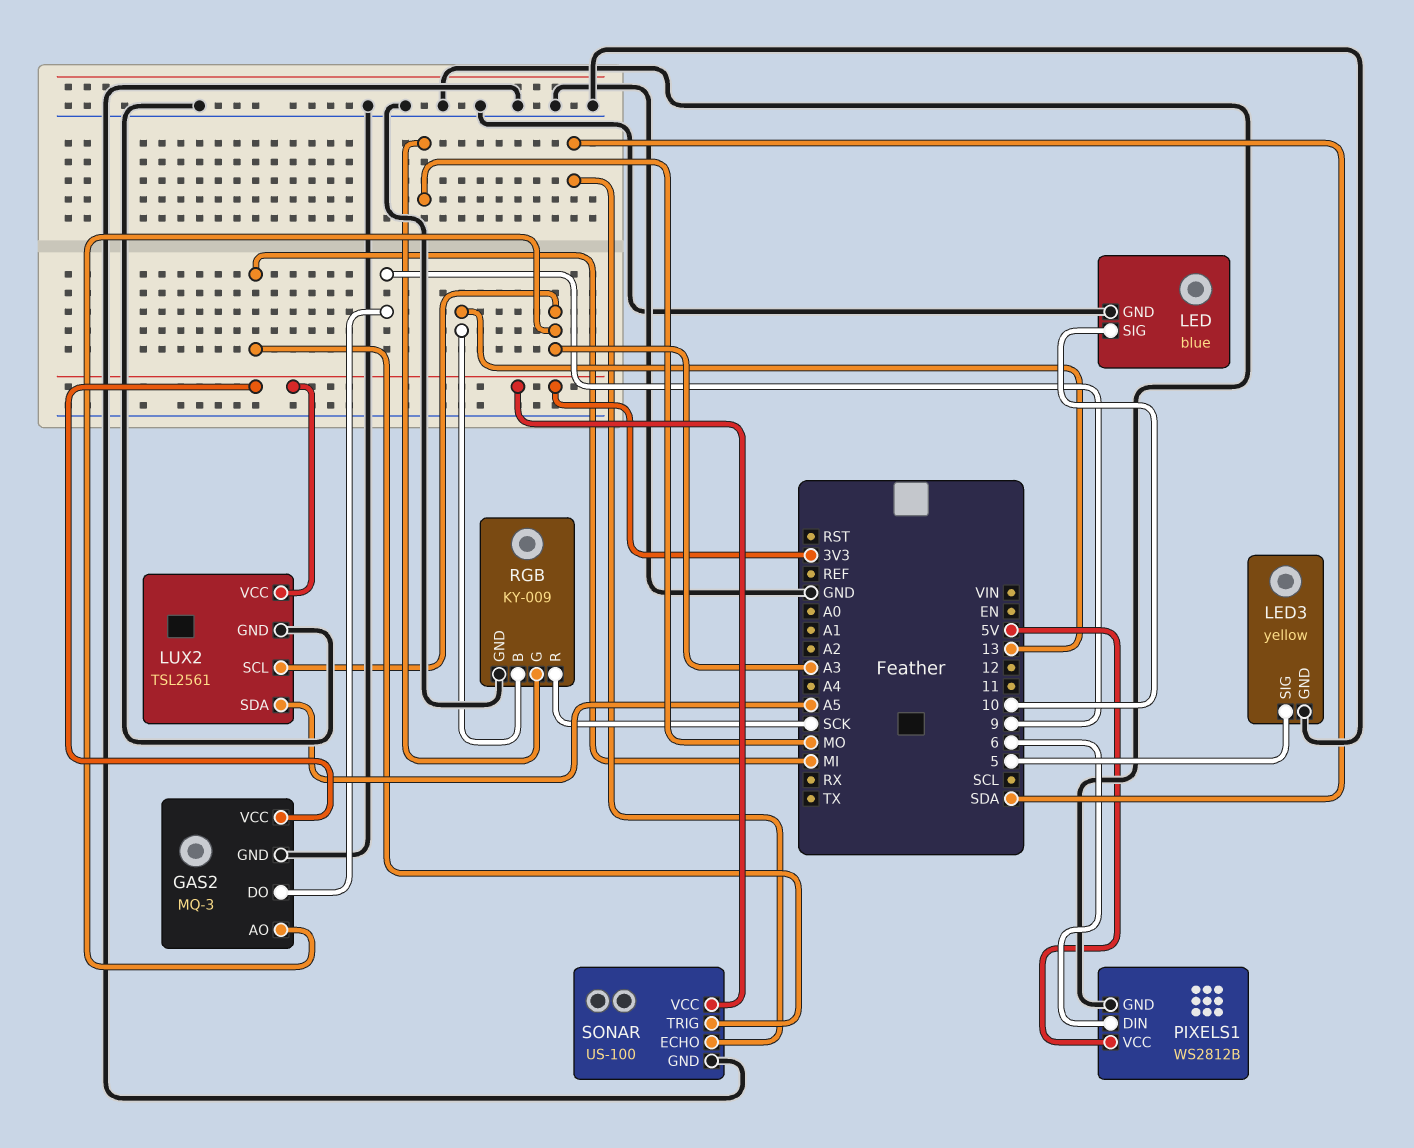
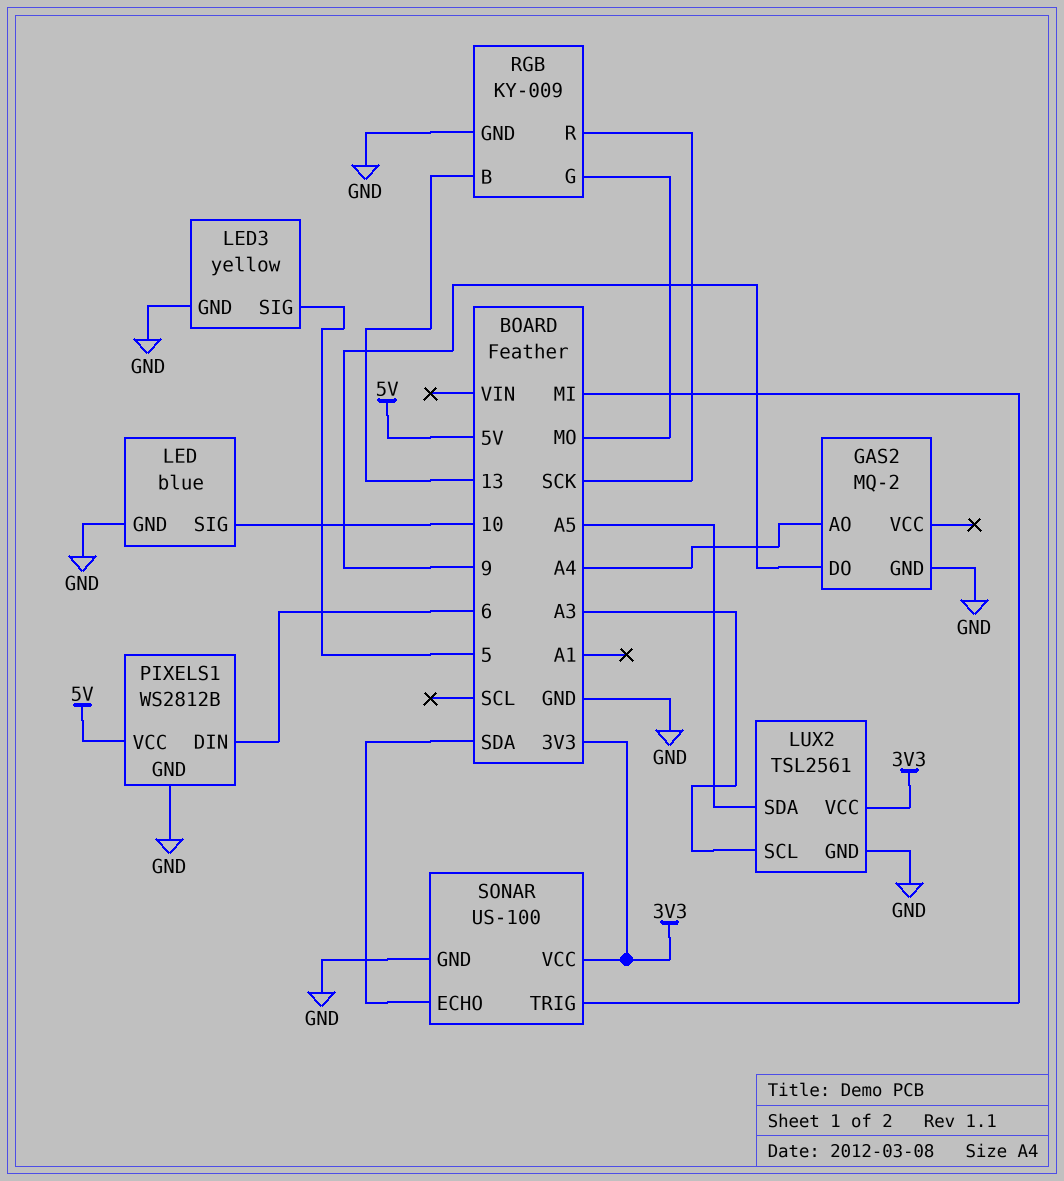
GAS2: MQ-3 -> MQ-2
GAS2 pin AO: A3 -> A4
GAS2 pin VCC: 3V3 -> none

